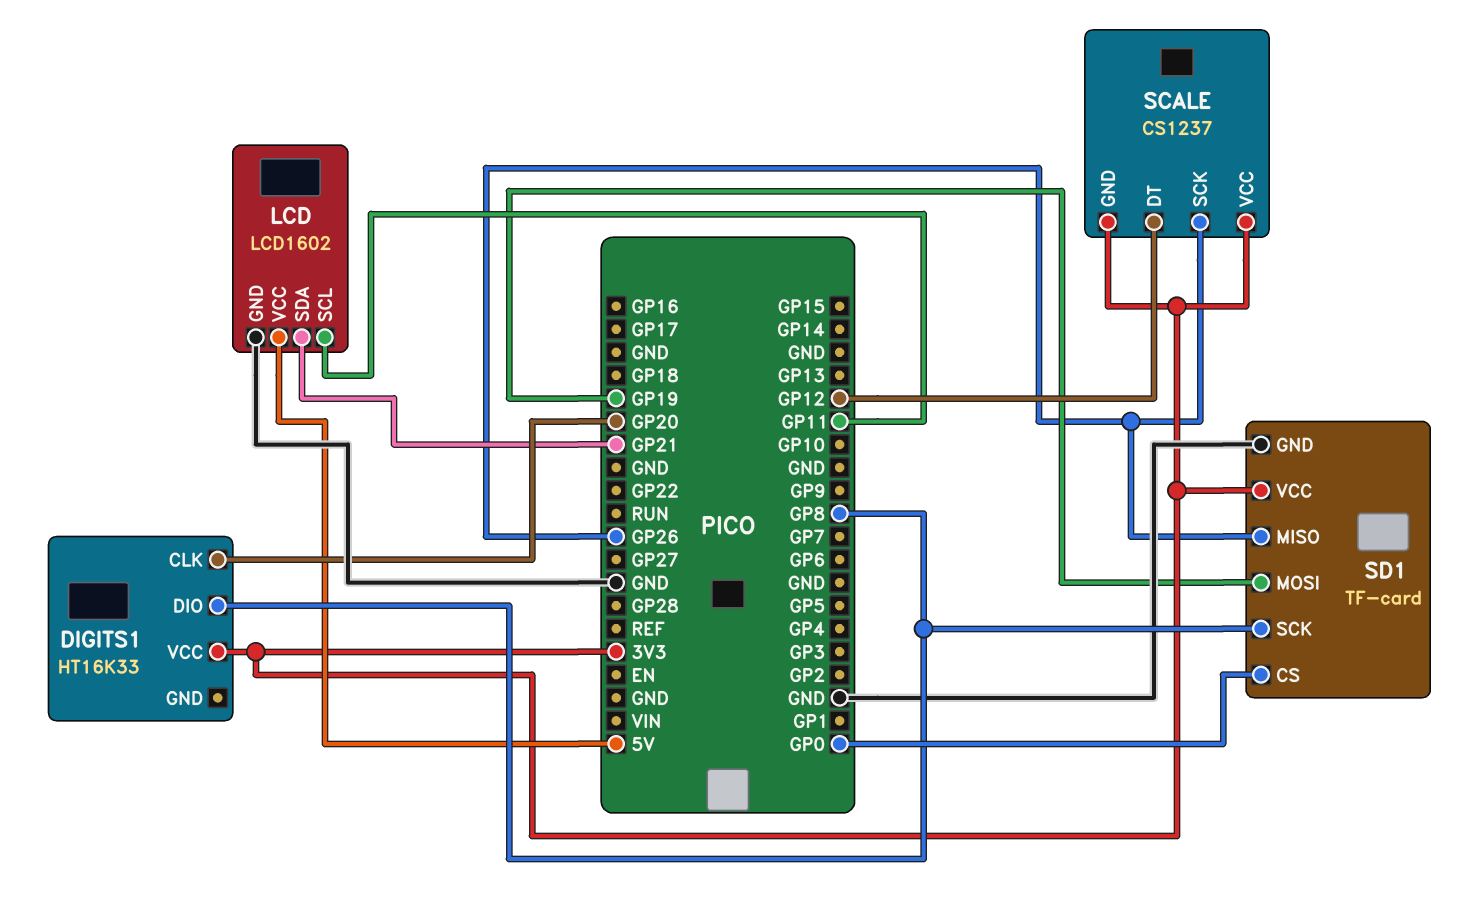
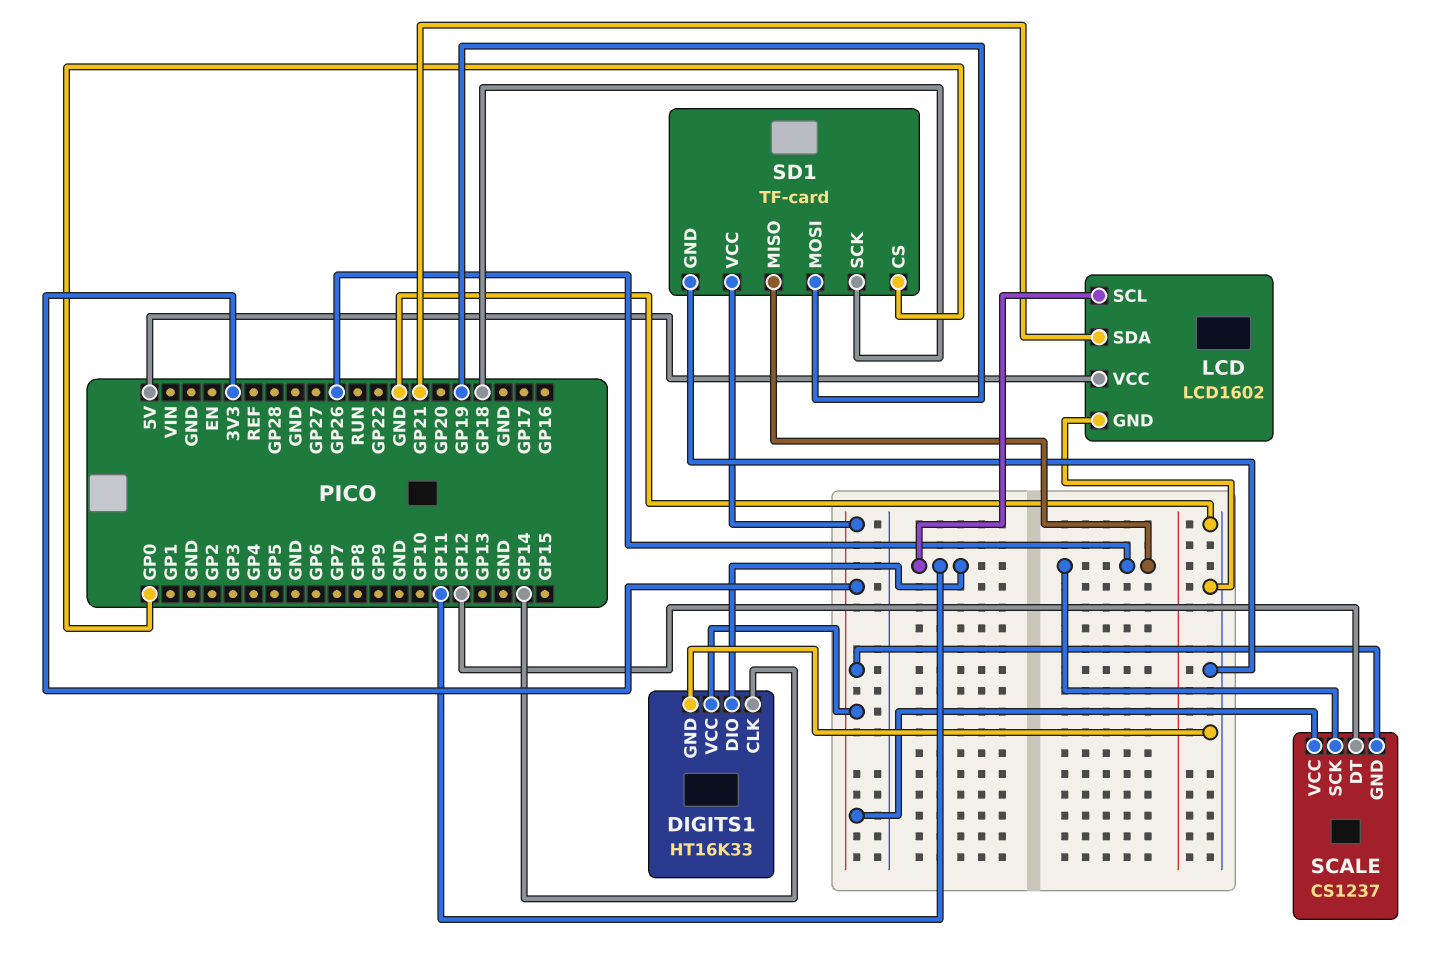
DIGITS1 pin CLK: GP20 -> GP14
DIGITS1 pin DIO: GP8 -> GP11
DIGITS1 pin GND: none -> GND
SD1 pin SCK: GP8 -> GP18

